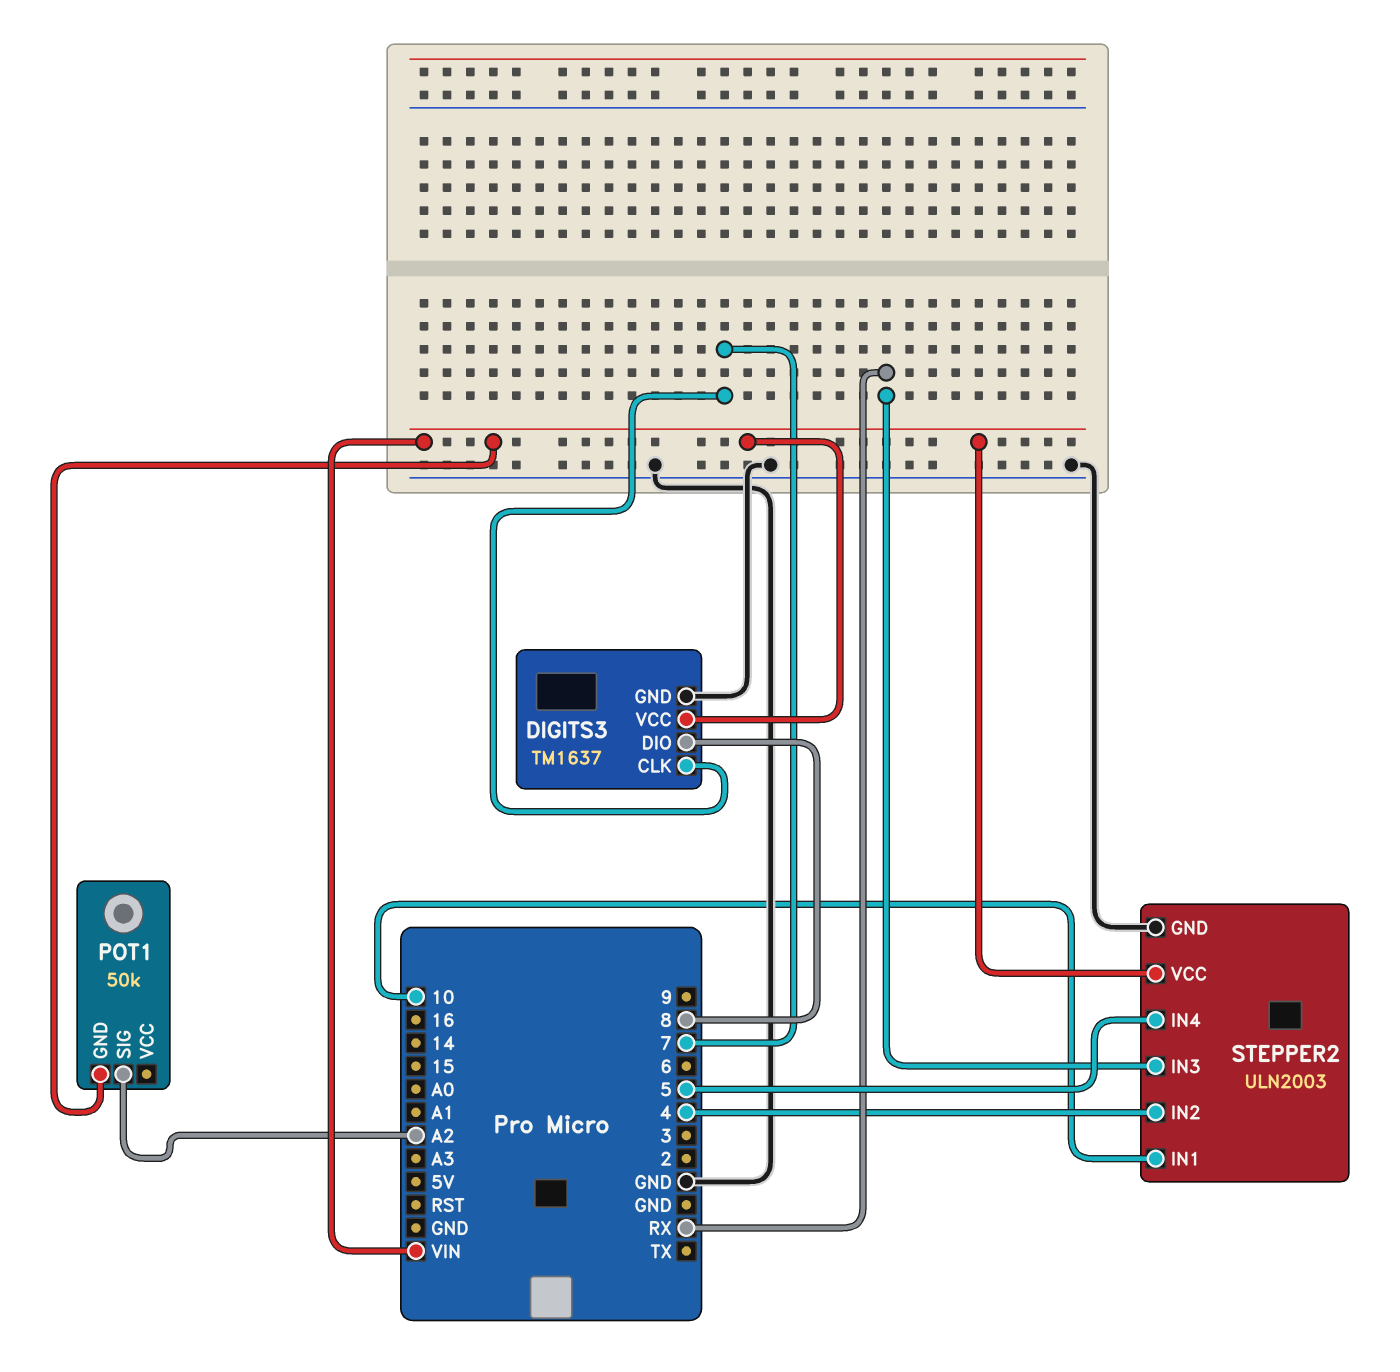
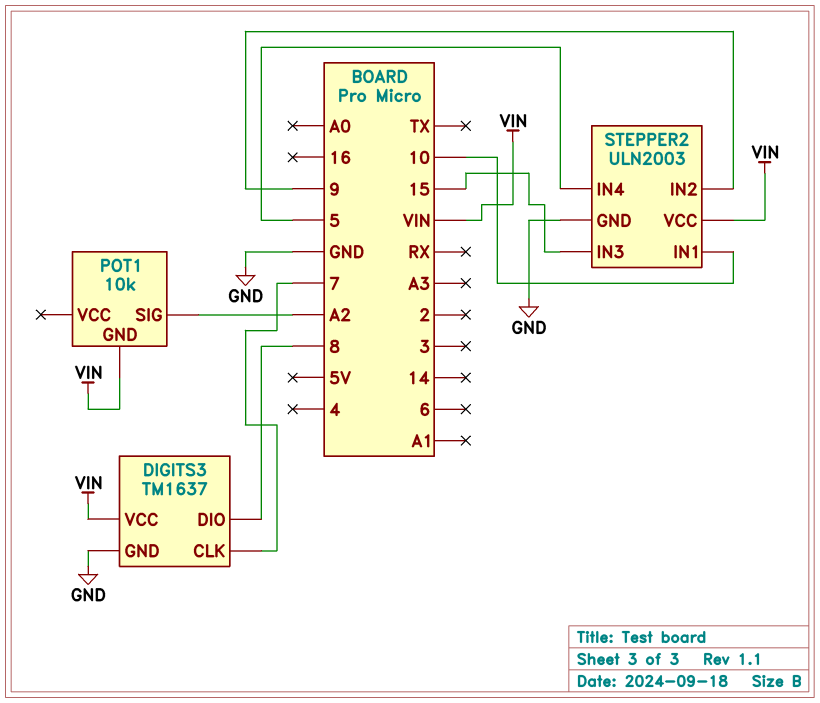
POT1: 50k -> 10k
STEPPER2 pin IN2: 4 -> 9
STEPPER2 pin IN3: RX -> 15

